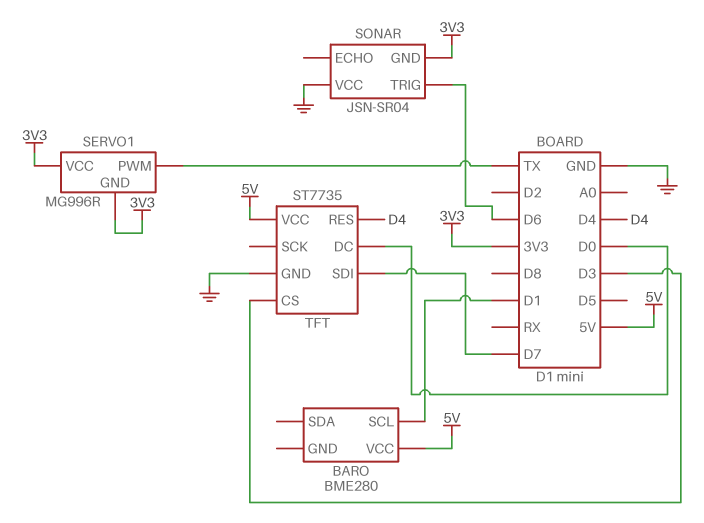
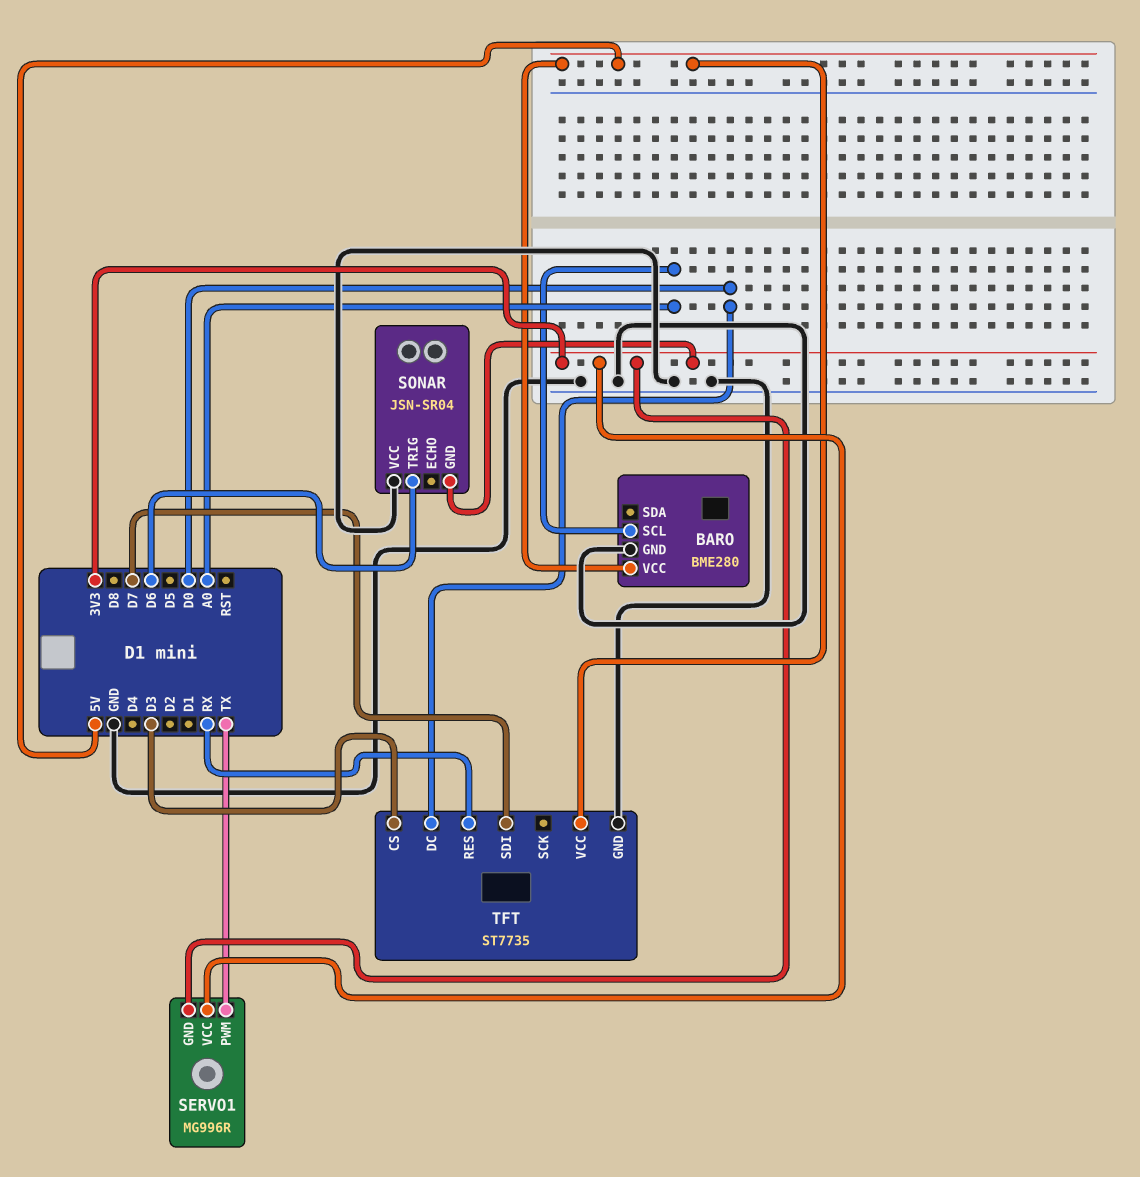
BARO pin GND: none -> GND
BARO pin SCL: D1 -> A0
TFT pin RES: D4 -> RX

